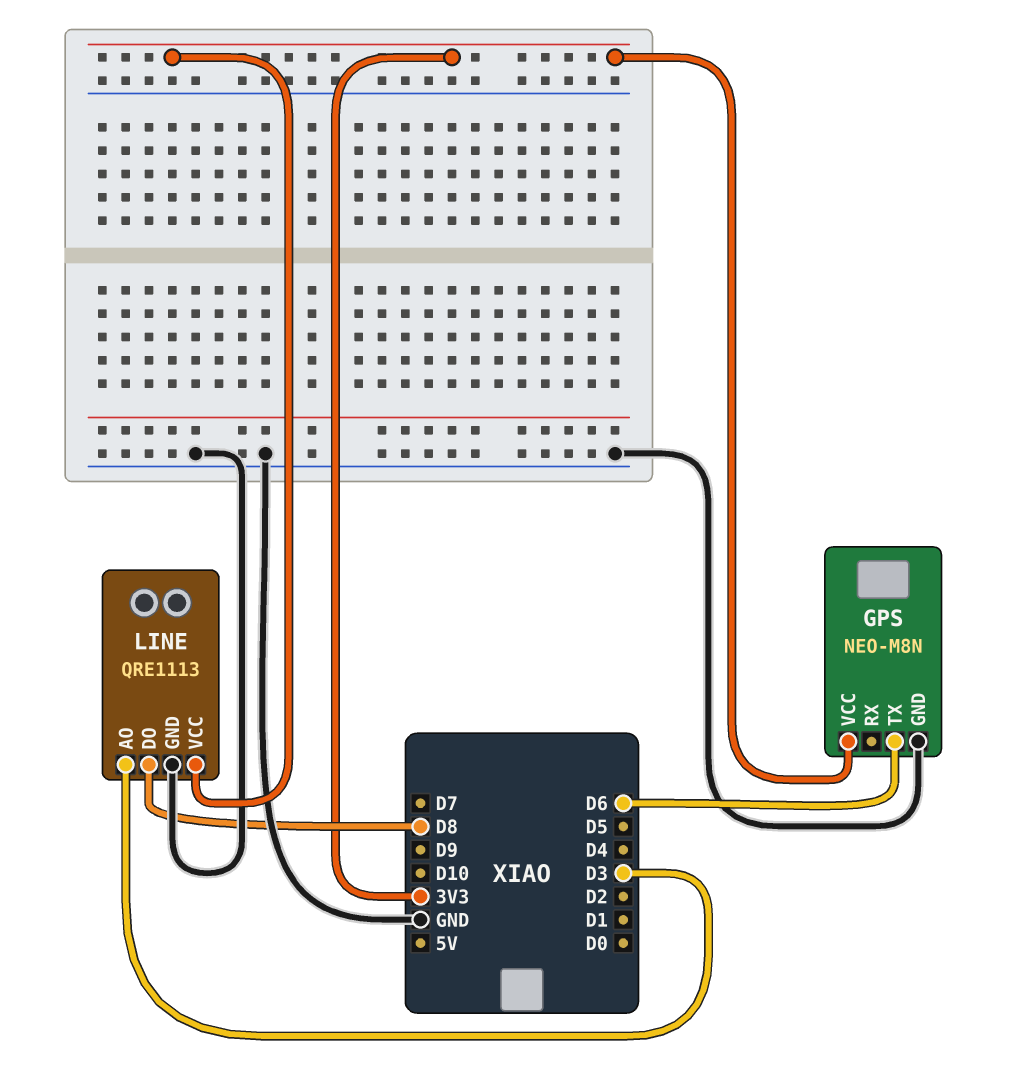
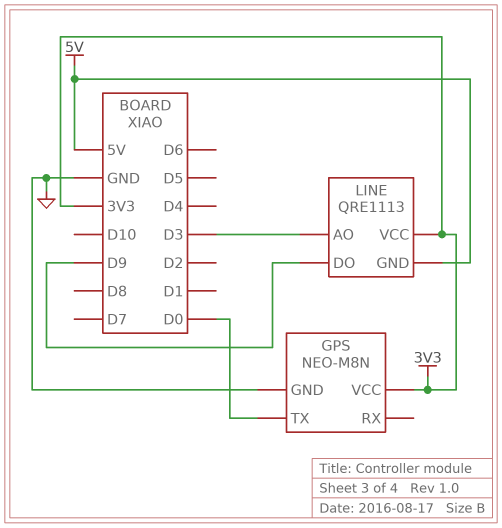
GPS pin TX: D6 -> D0
LINE pin DO: D8 -> D9
LINE pin GND: GND -> 5V

